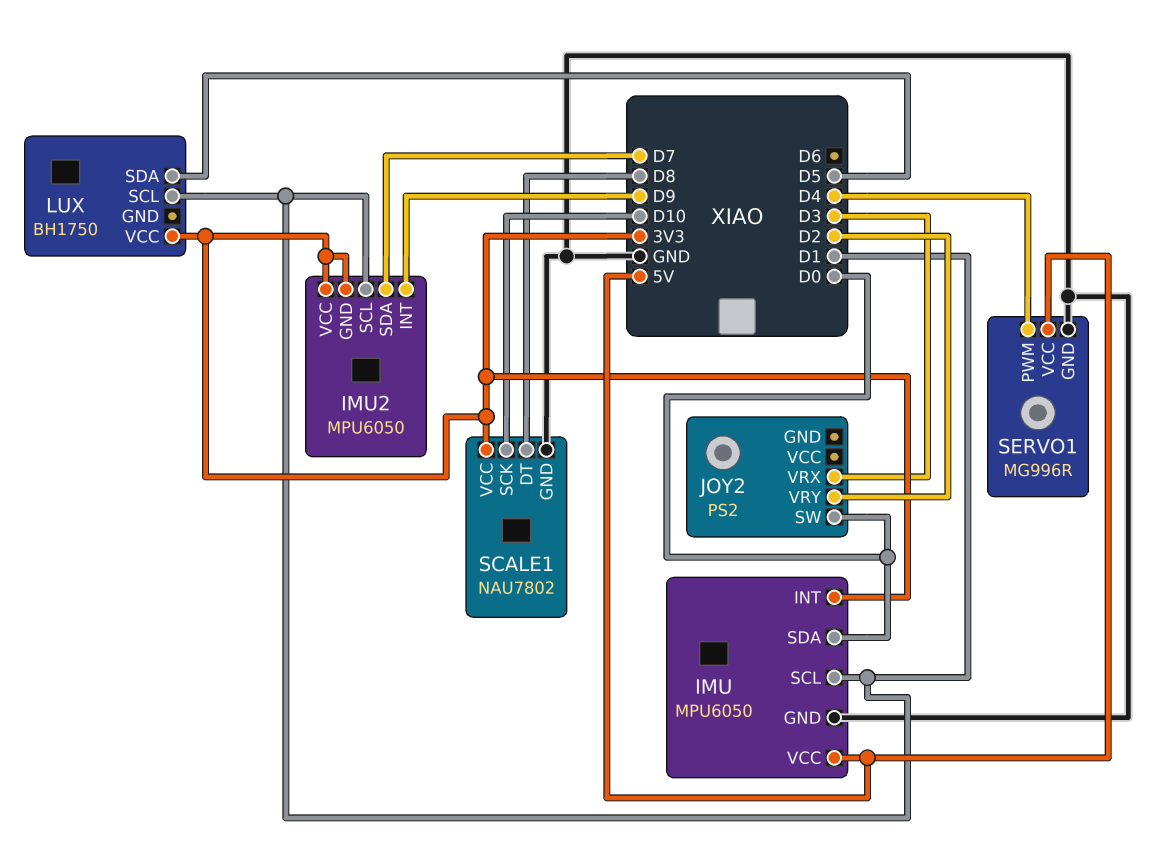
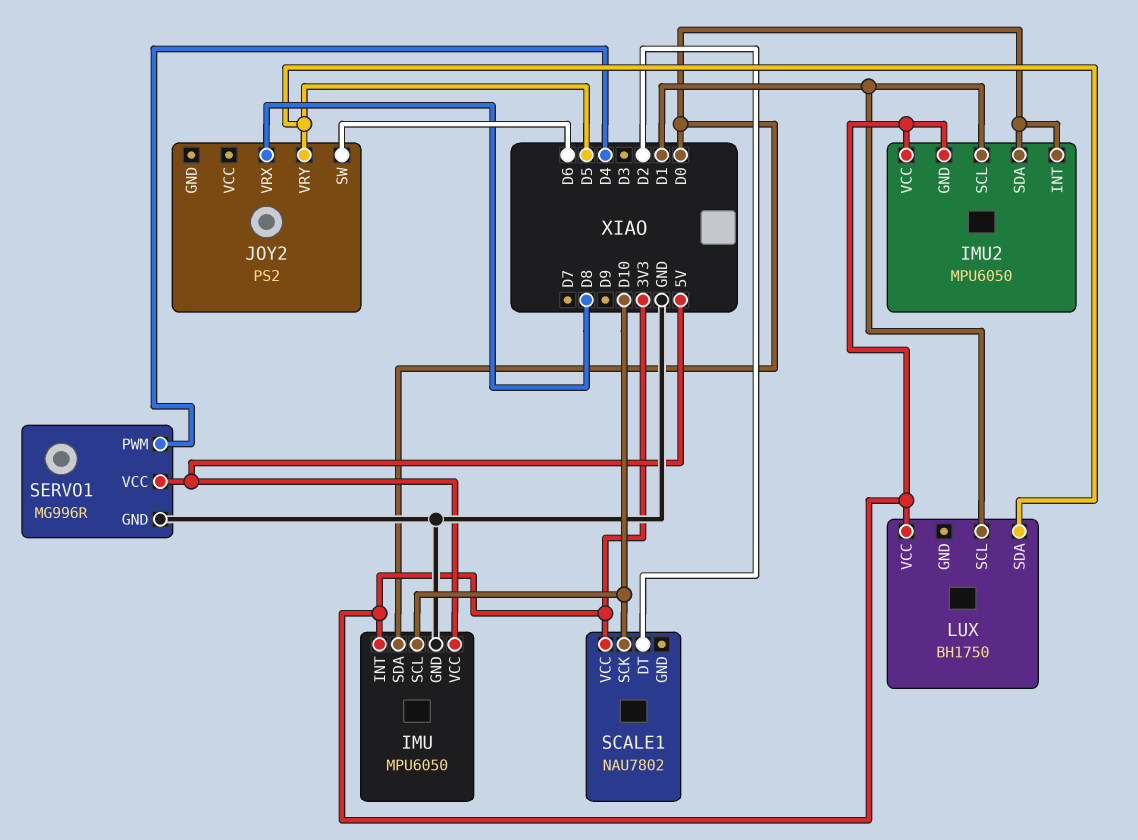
IMU pin SCL: D1 -> D10
IMU2 pin INT: D9 -> D0
IMU2 pin SDA: D7 -> D0
JOY2 pin SW: D0 -> D6
JOY2 pin VRX: D3 -> D8
JOY2 pin VRY: D2 -> D5
SCALE1 pin DT: D8 -> D2
SCALE1 pin GND: GND -> none

